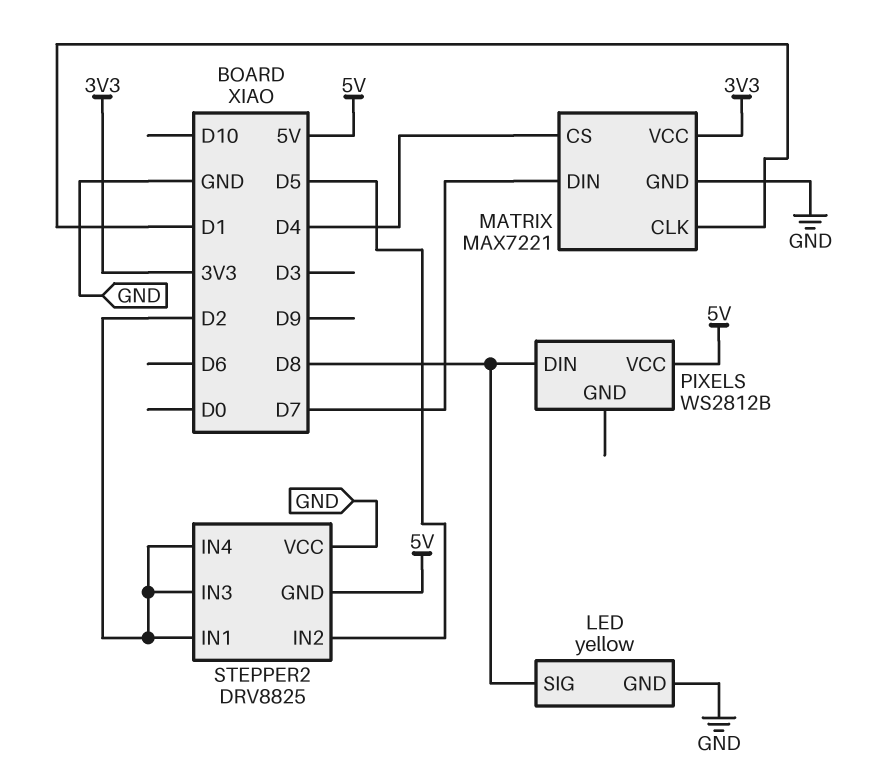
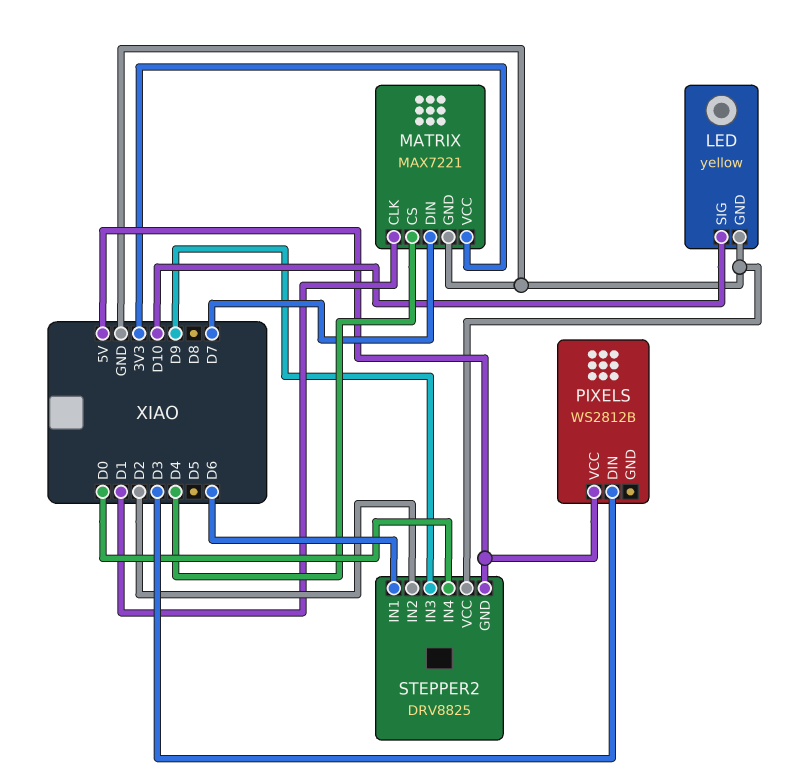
LED pin SIG: D8 -> D10
PIXELS pin DIN: D8 -> D3
STEPPER2 pin IN1: D2 -> D6
STEPPER2 pin IN2: D5 -> D2
STEPPER2 pin IN3: D2 -> D9
STEPPER2 pin IN4: D2 -> D0

